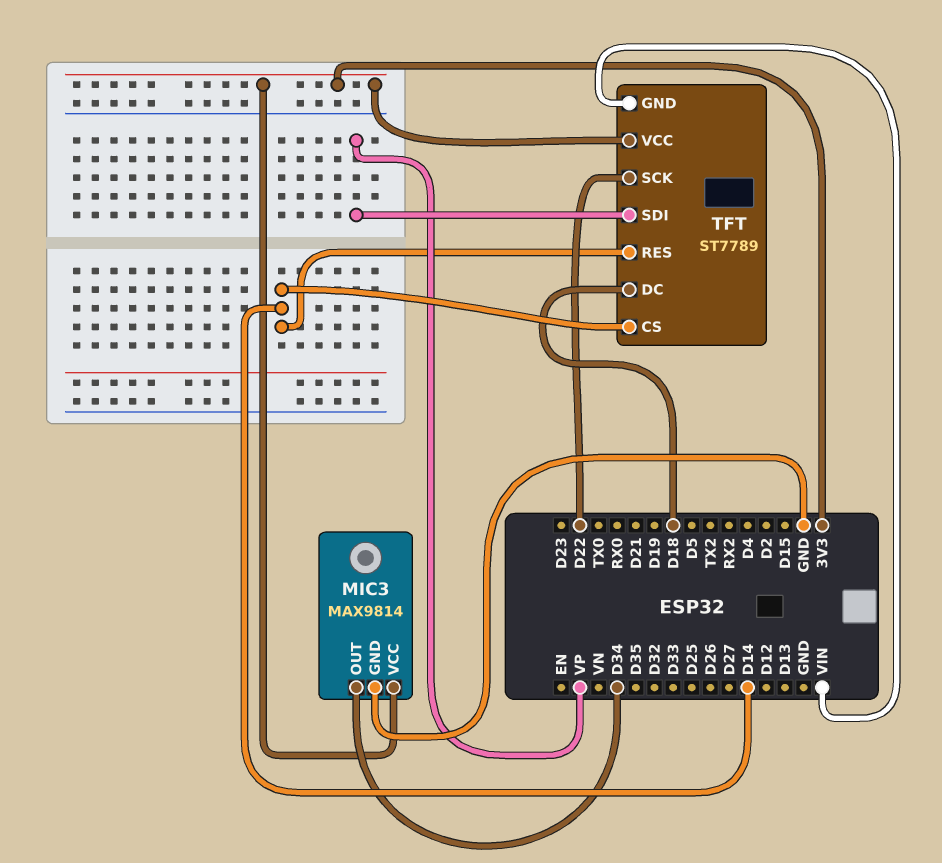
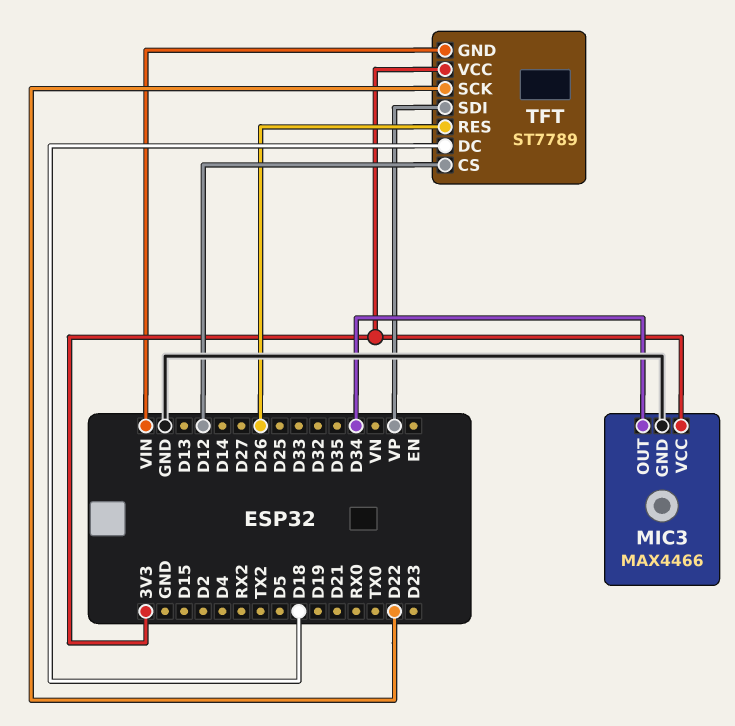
MIC3: MAX9814 -> MAX4466
TFT pin CS: D14 -> D12
TFT pin RES: D14 -> D26

